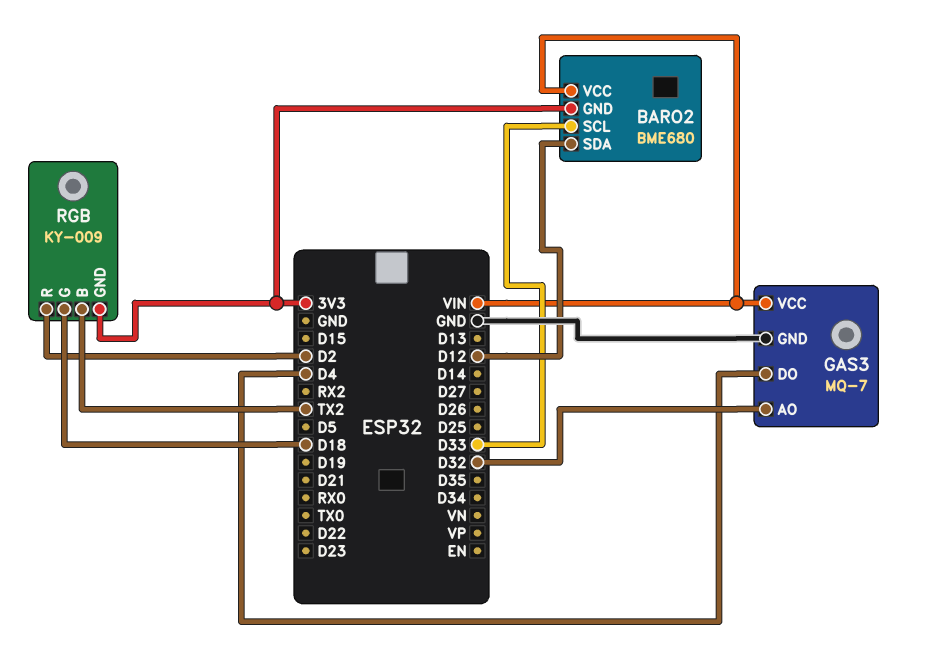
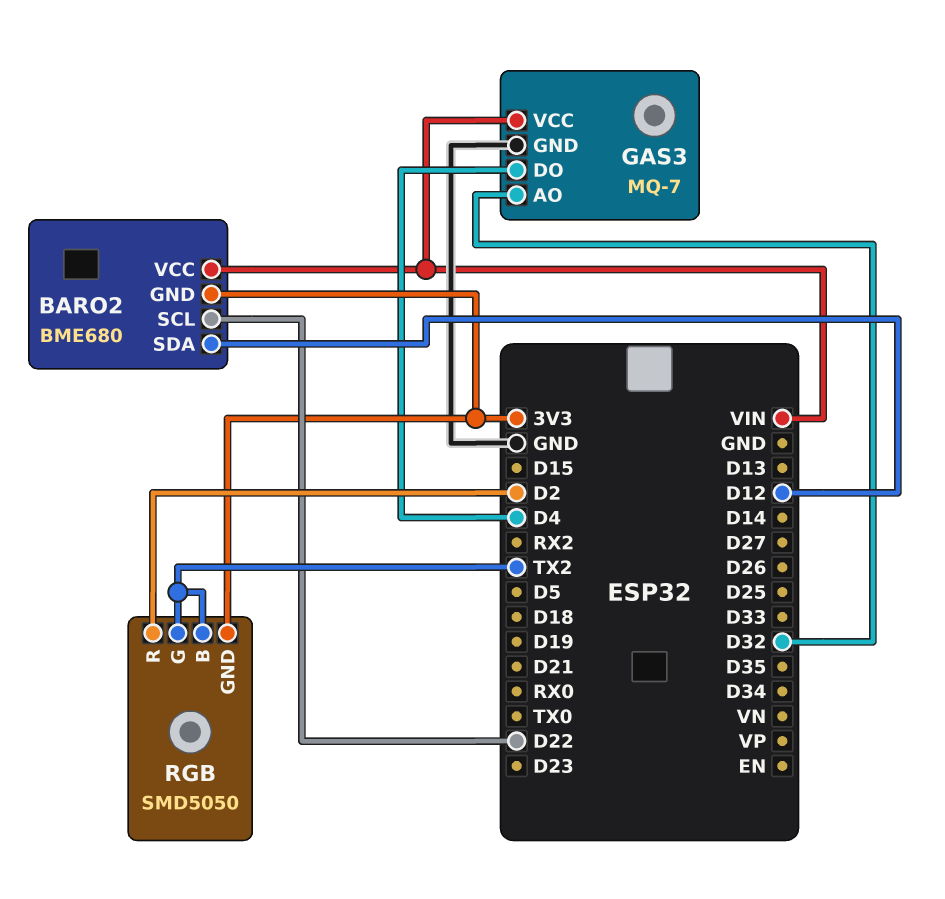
BARO2 pin SCL: D33 -> D22
RGB: KY-009 -> SMD5050
RGB pin G: D18 -> TX2

